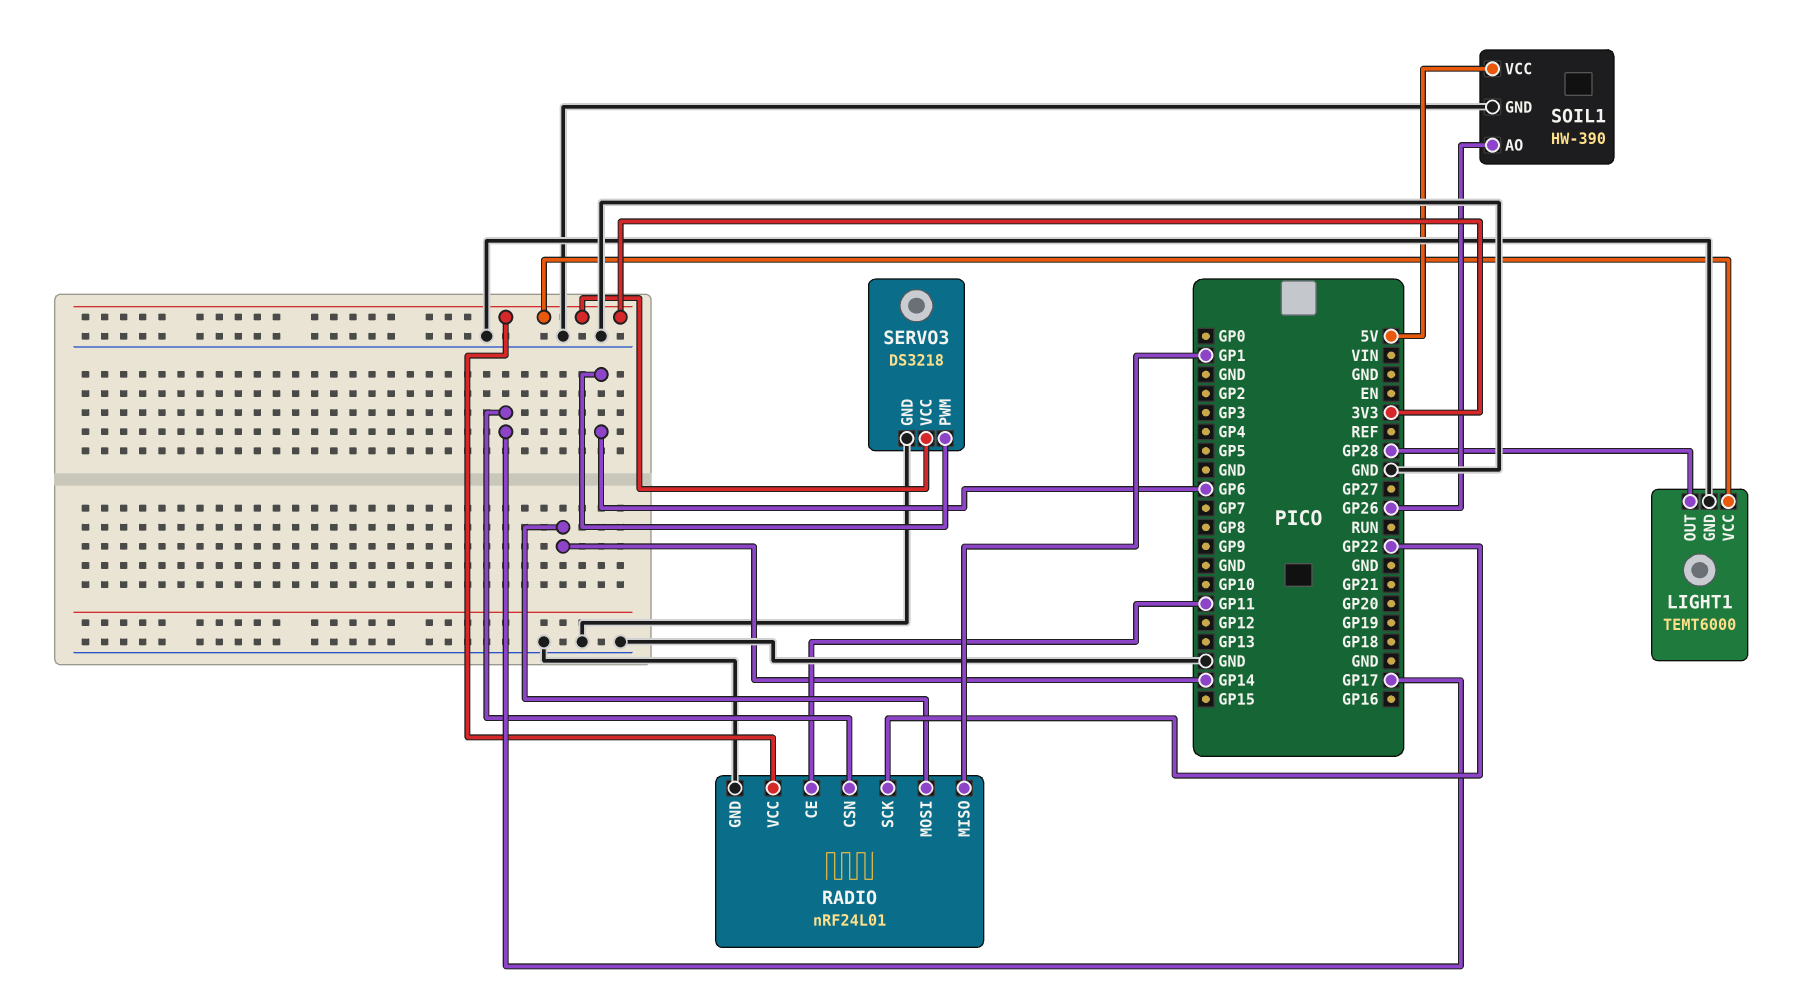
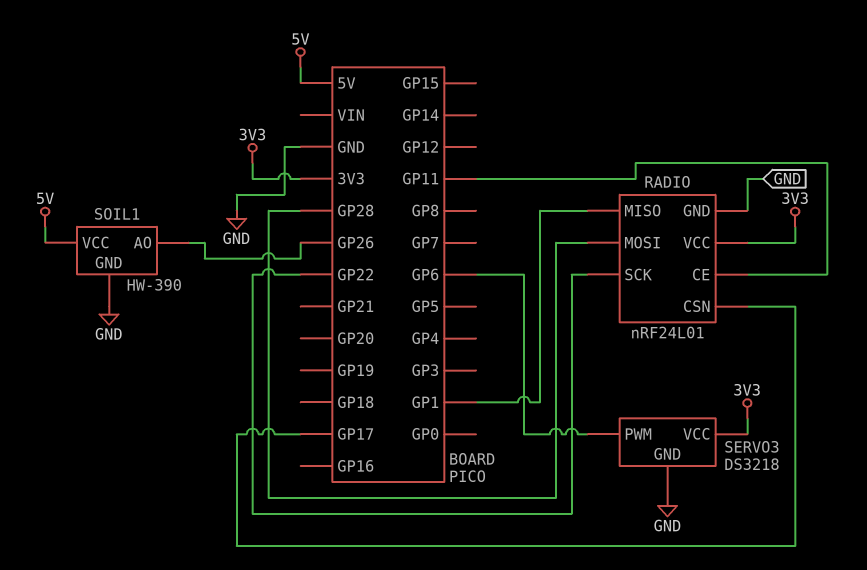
LIGHT1: TEMT6000 -> none
LIGHT1 pin GND: GND -> none
LIGHT1 pin OUT: GP28 -> none
LIGHT1 pin VCC: 3V3 -> none
RADIO pin MOSI: GP14 -> GP28

